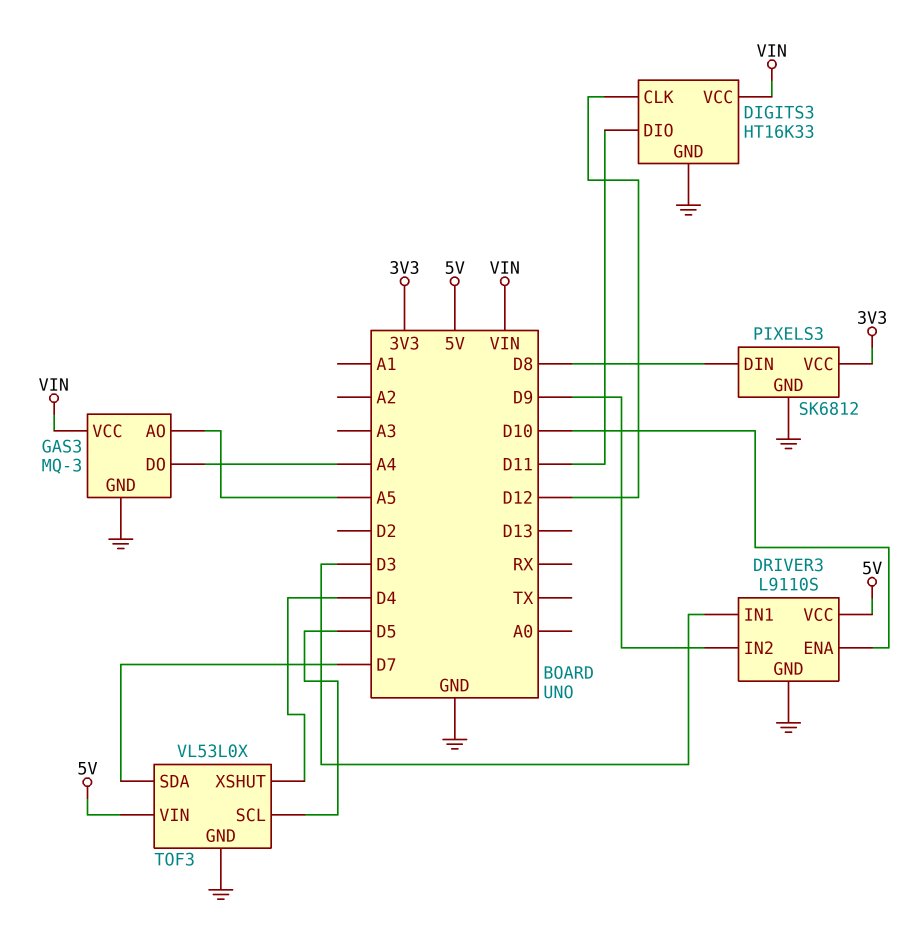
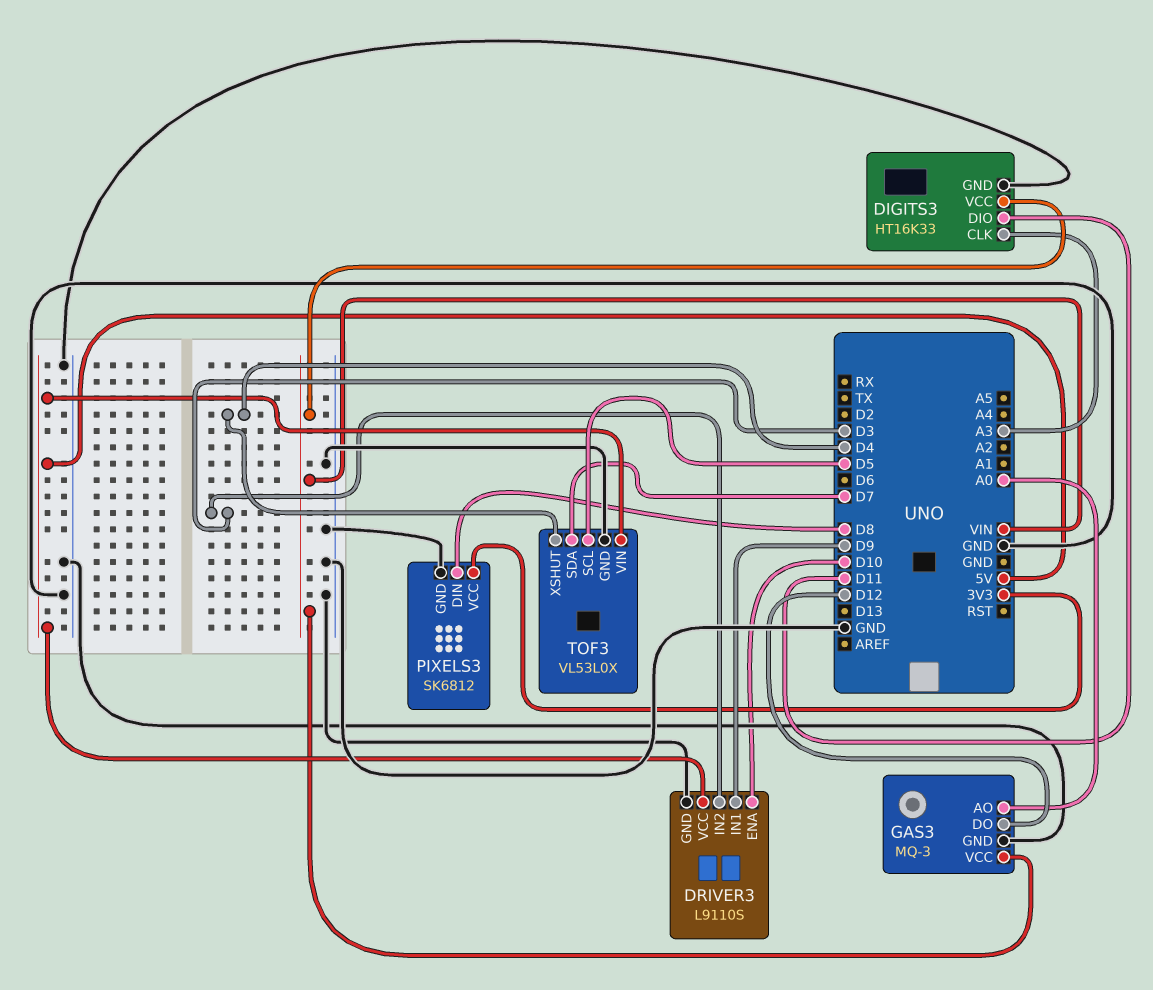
DIGITS3 pin CLK: D12 -> A3
DRIVER3 pin IN1: D3 -> D9
DRIVER3 pin IN2: D9 -> D3
GAS3 pin AO: A5 -> A0
GAS3 pin DO: A4 -> D12

